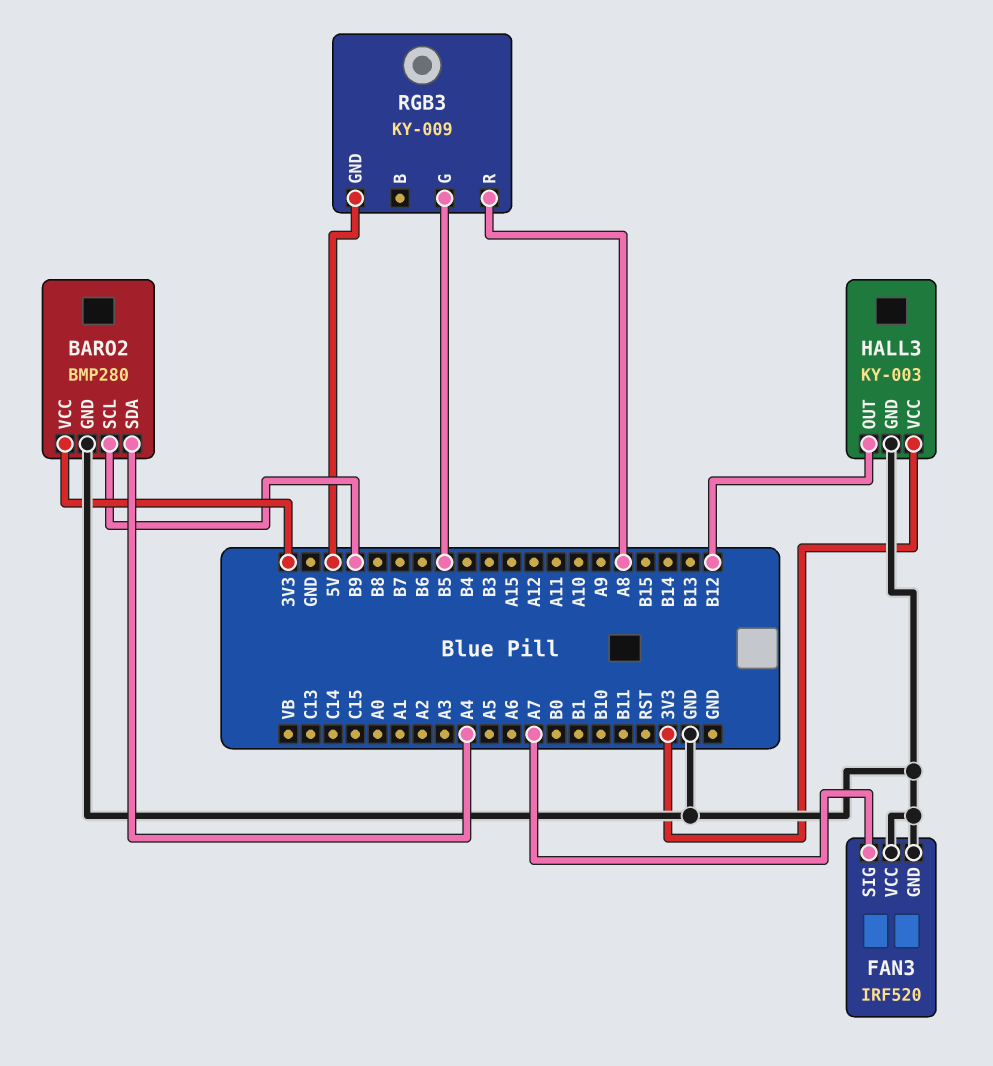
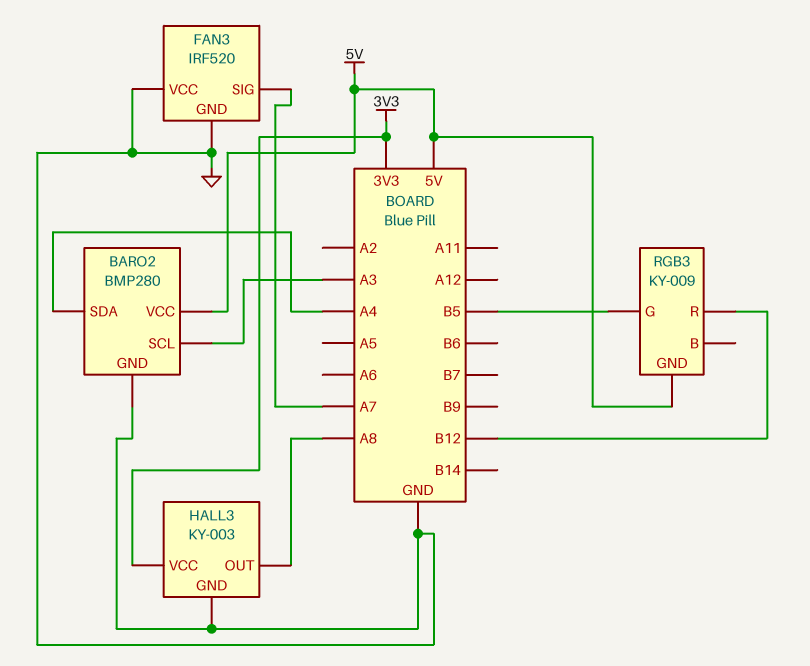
BARO2 pin SCL: B9 -> A3
BARO2 pin VCC: 3V3 -> 5V
HALL3 pin OUT: B12 -> A8
RGB3 pin R: A8 -> B12

